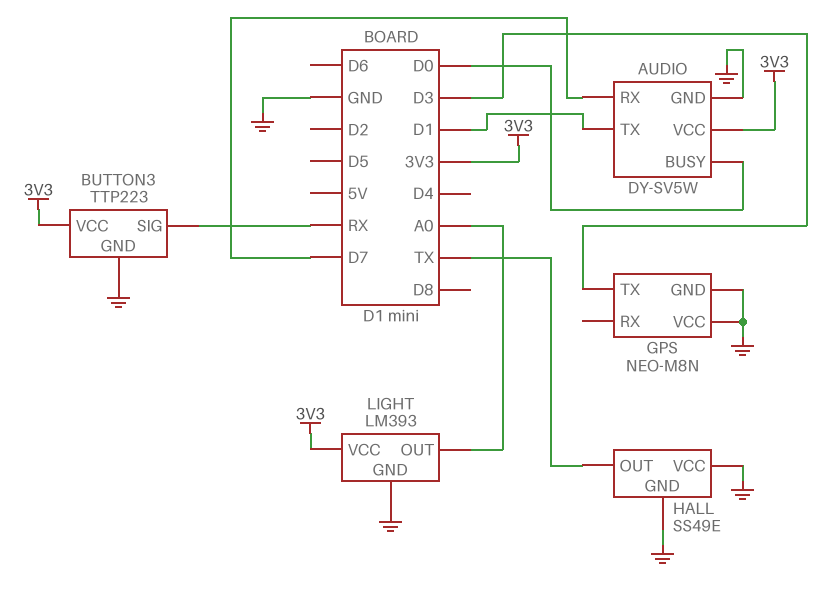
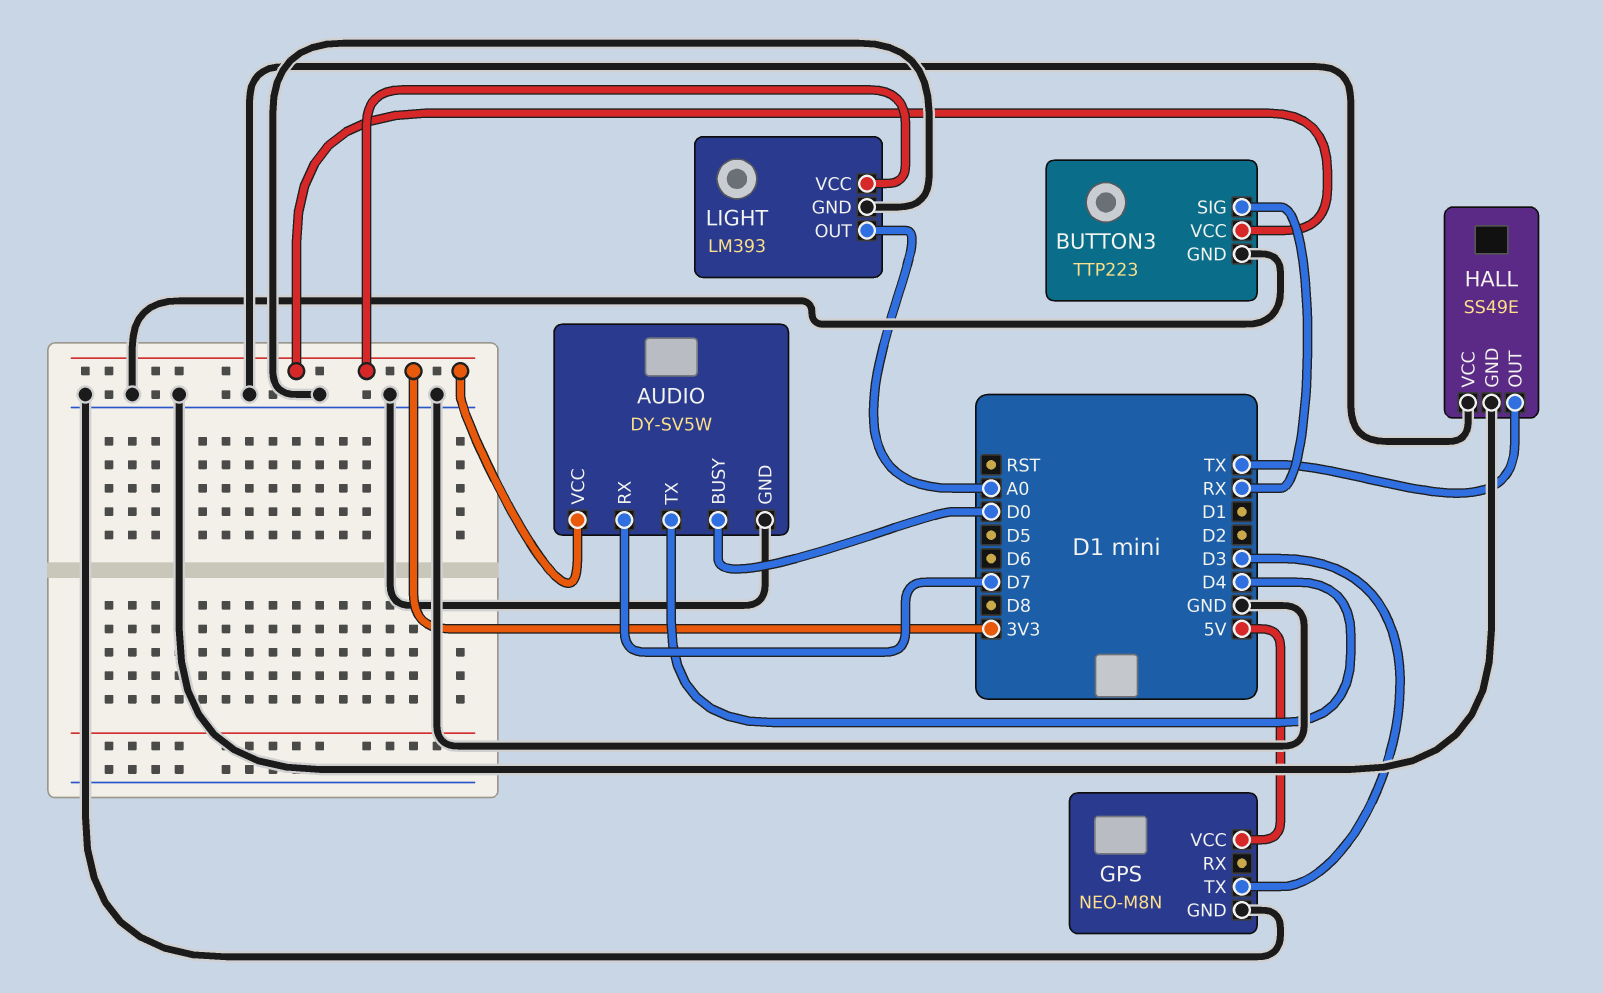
AUDIO pin TX: D1 -> D4
GPS pin VCC: GND -> 5V

